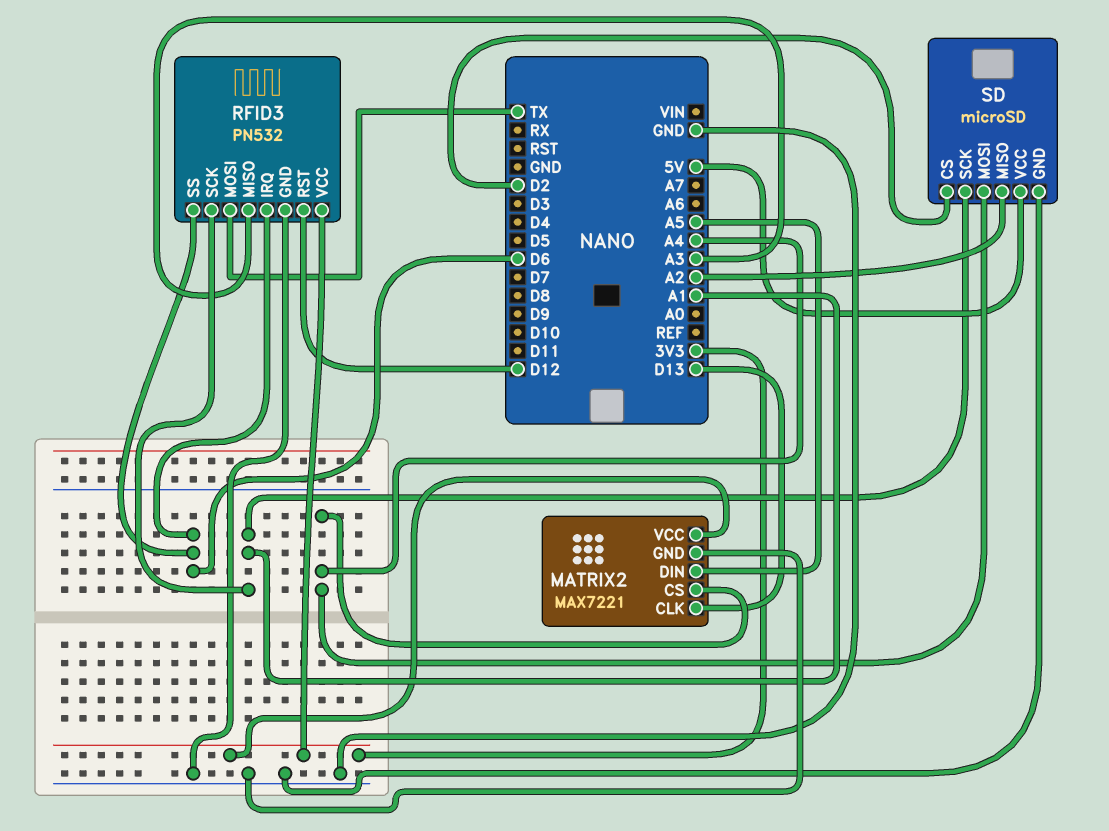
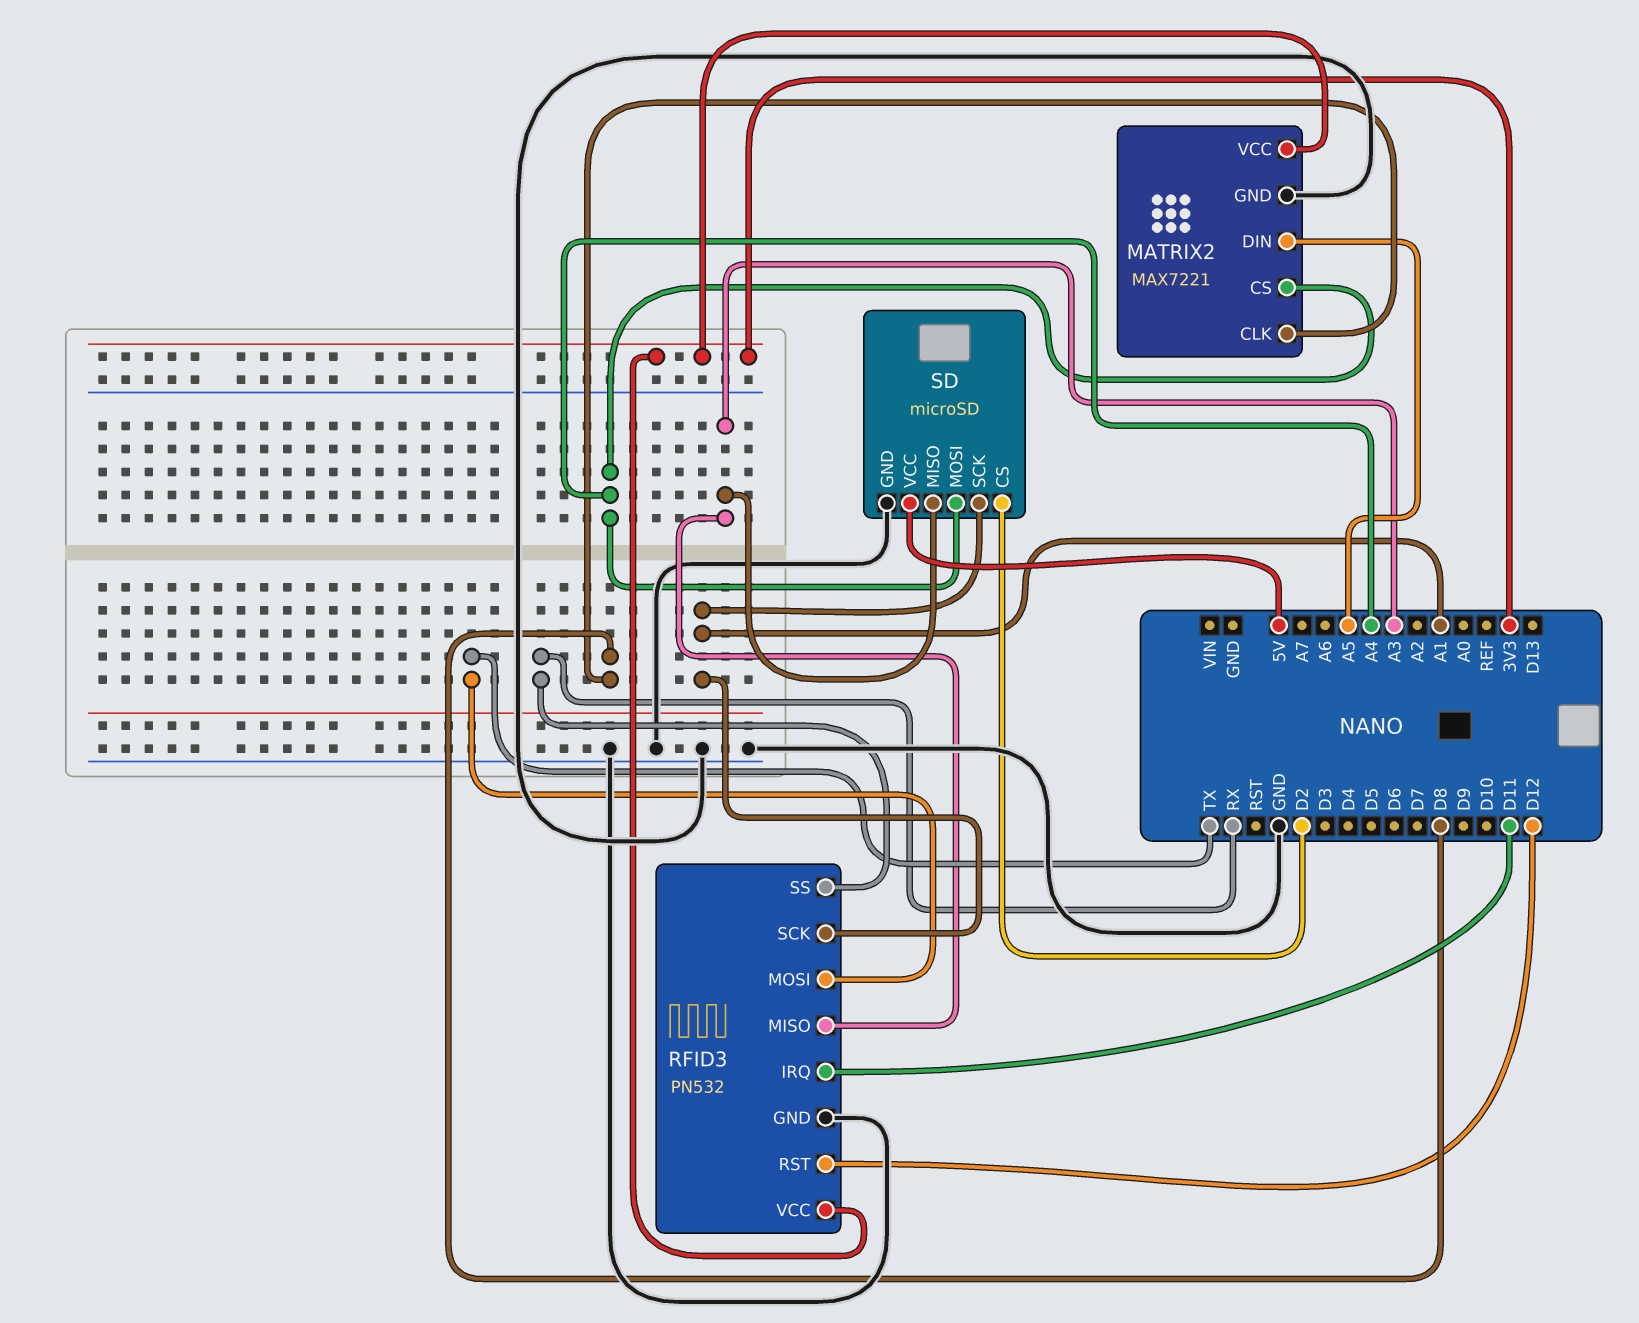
MATRIX2 pin CLK: D13 -> D8
RFID3 pin IRQ: D6 -> D11
RFID3 pin SS: D6 -> RX
SD pin MISO: A2 -> A3

